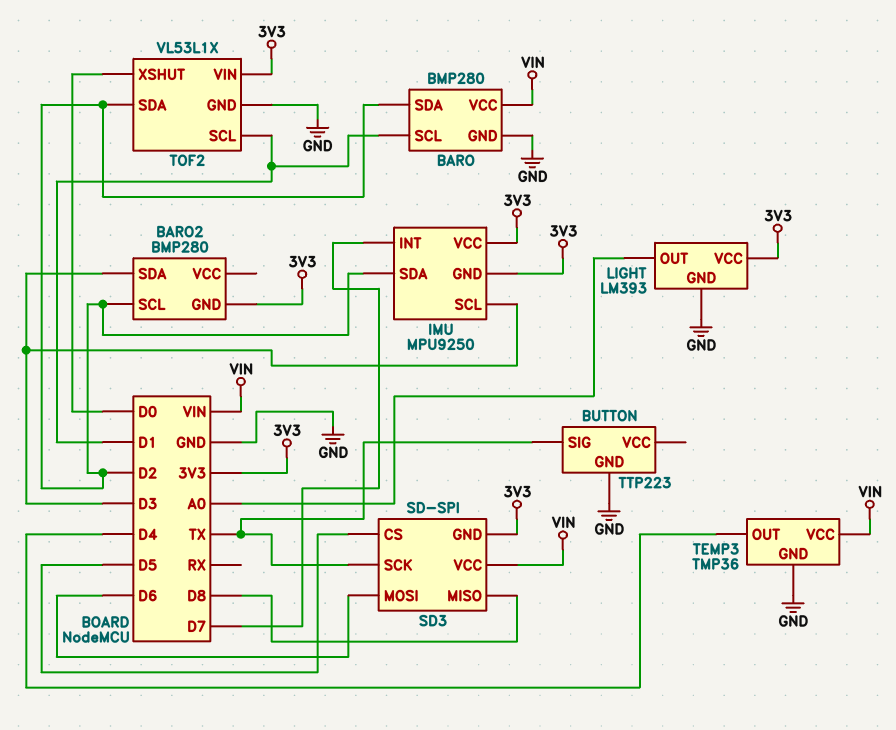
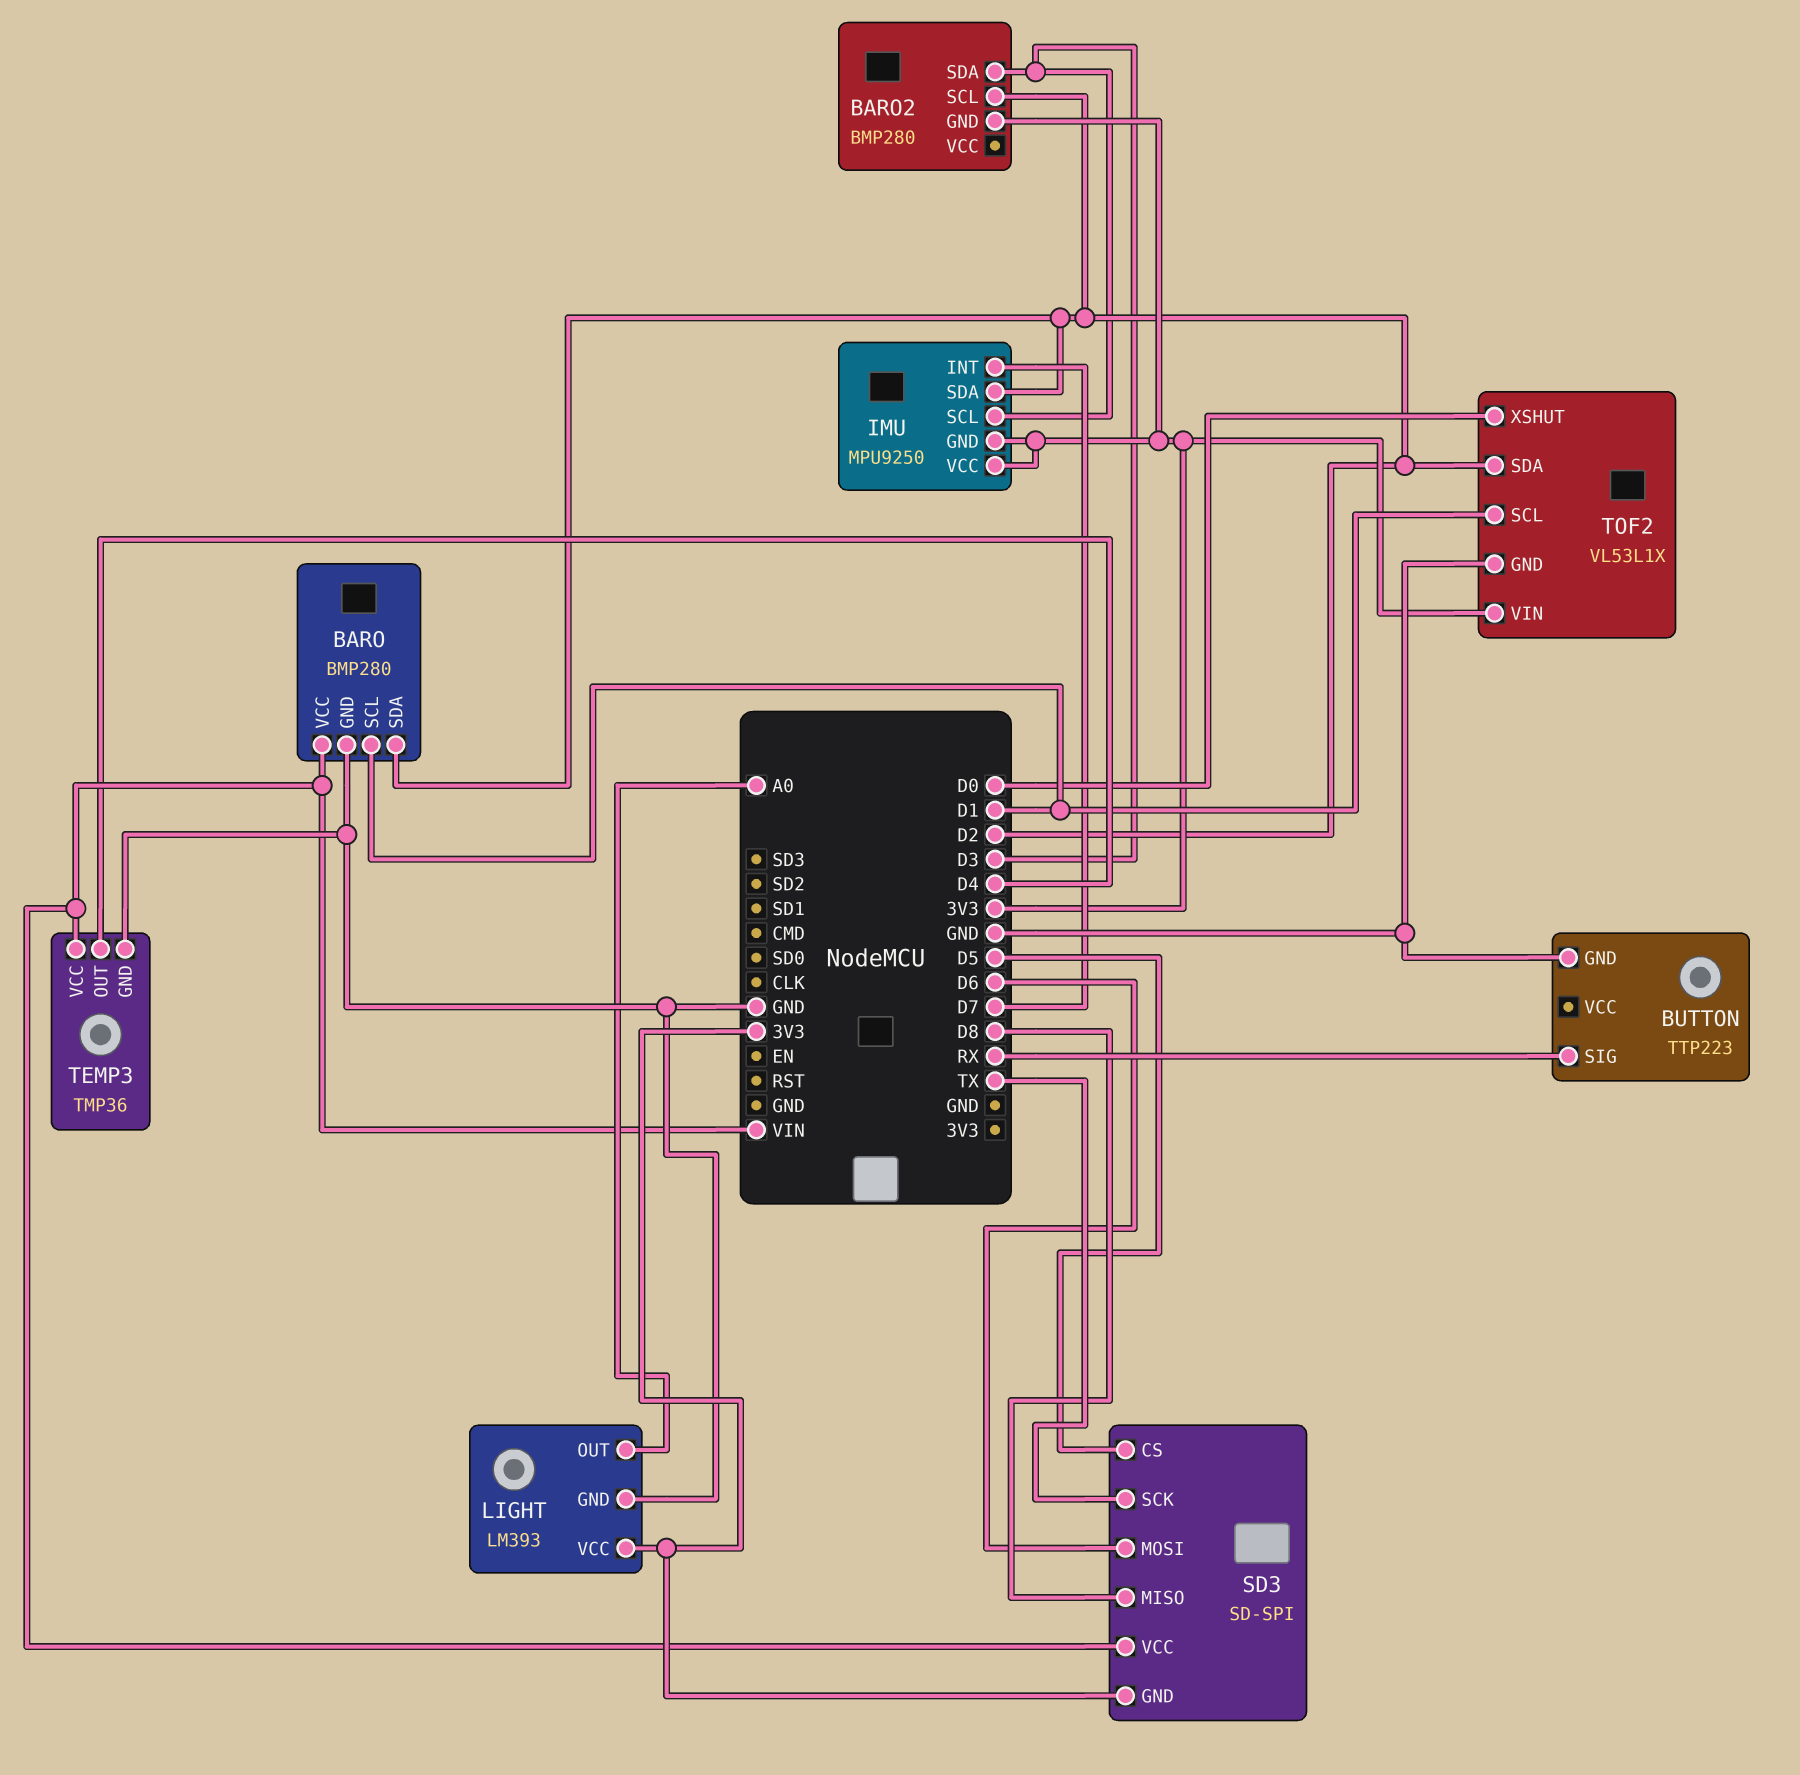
BUTTON pin SIG: TX -> RX

